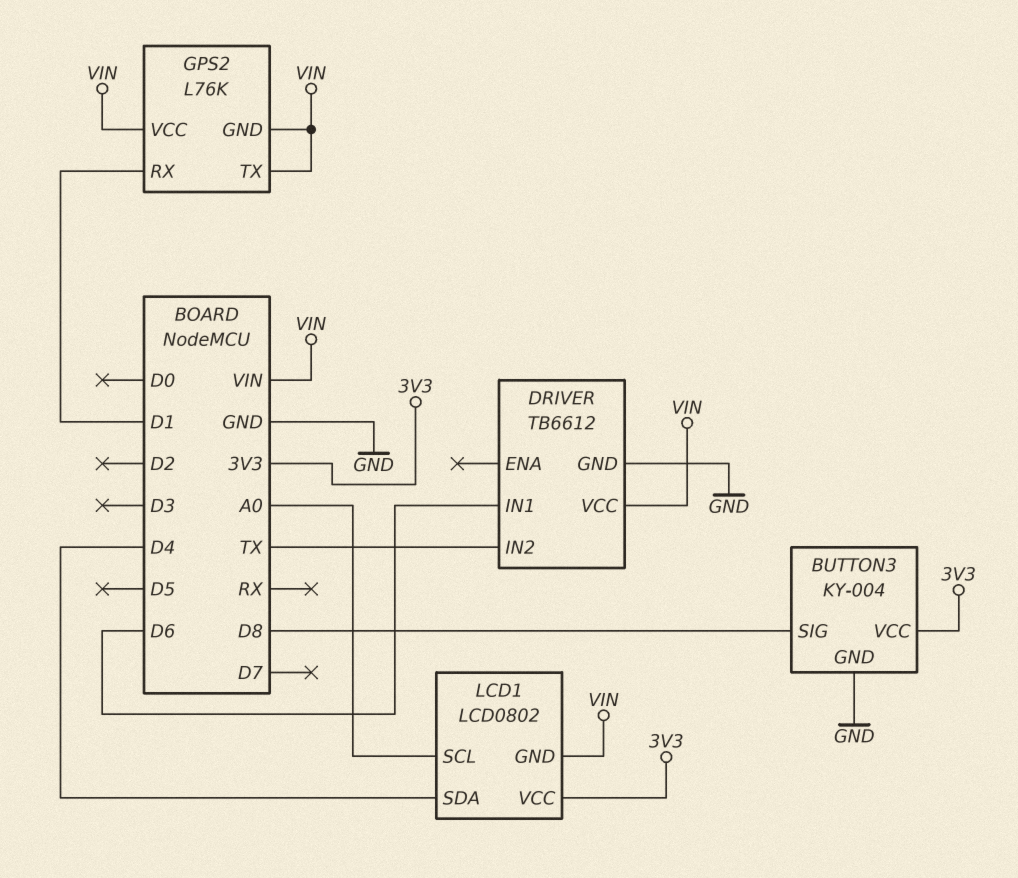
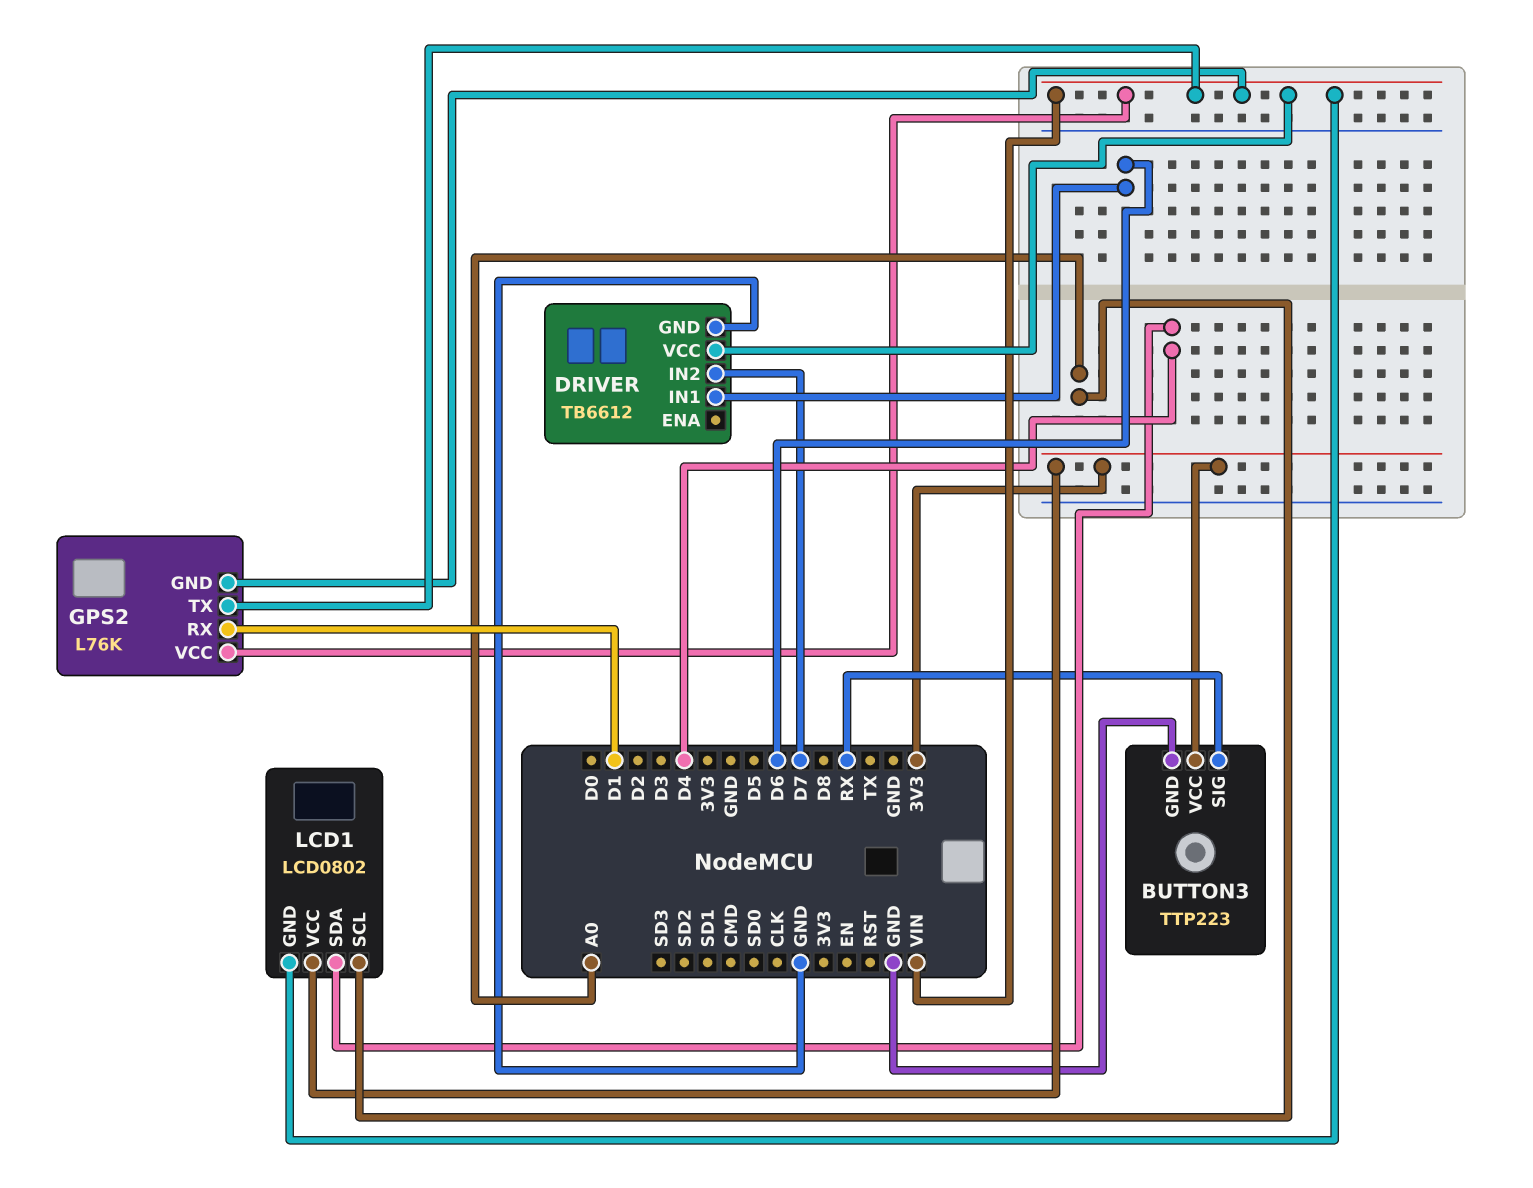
BUTTON3: KY-004 -> TTP223
BUTTON3 pin SIG: D8 -> RX
DRIVER pin IN2: TX -> D7

